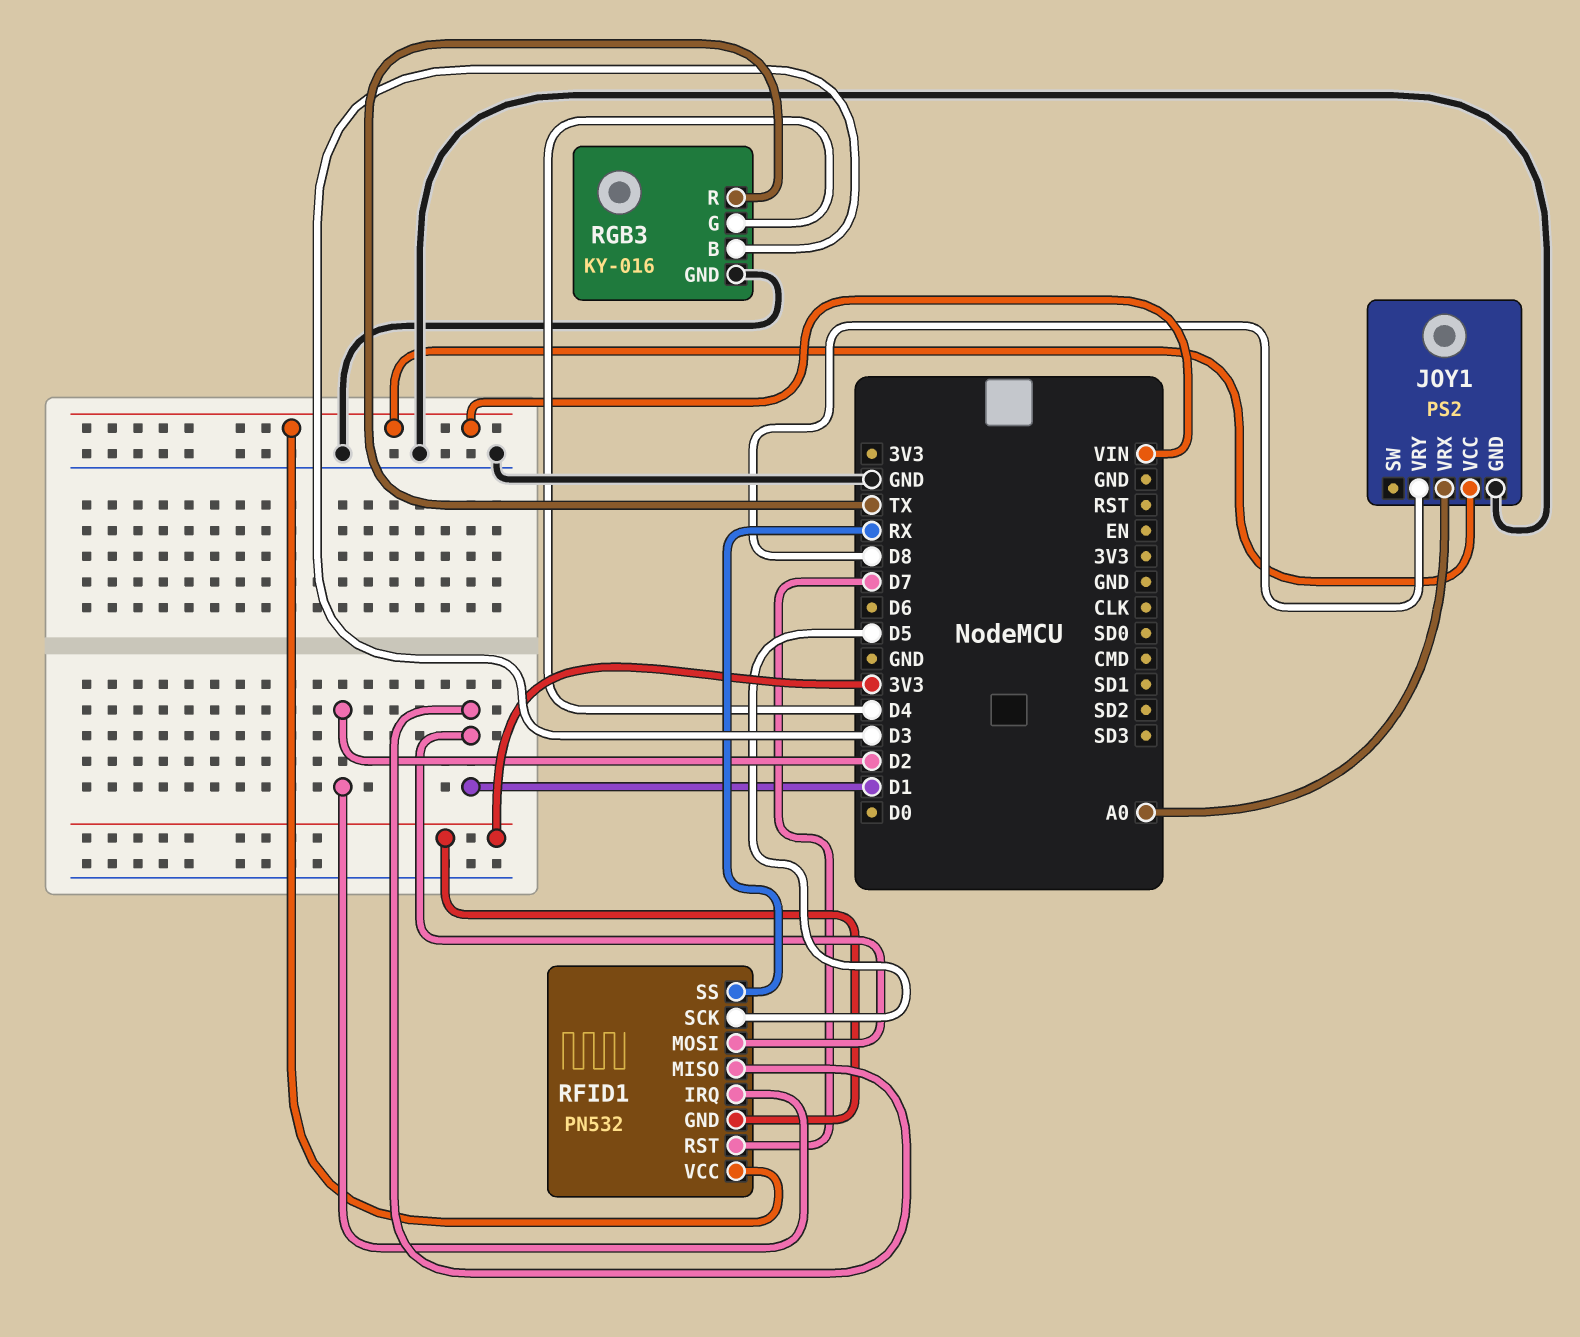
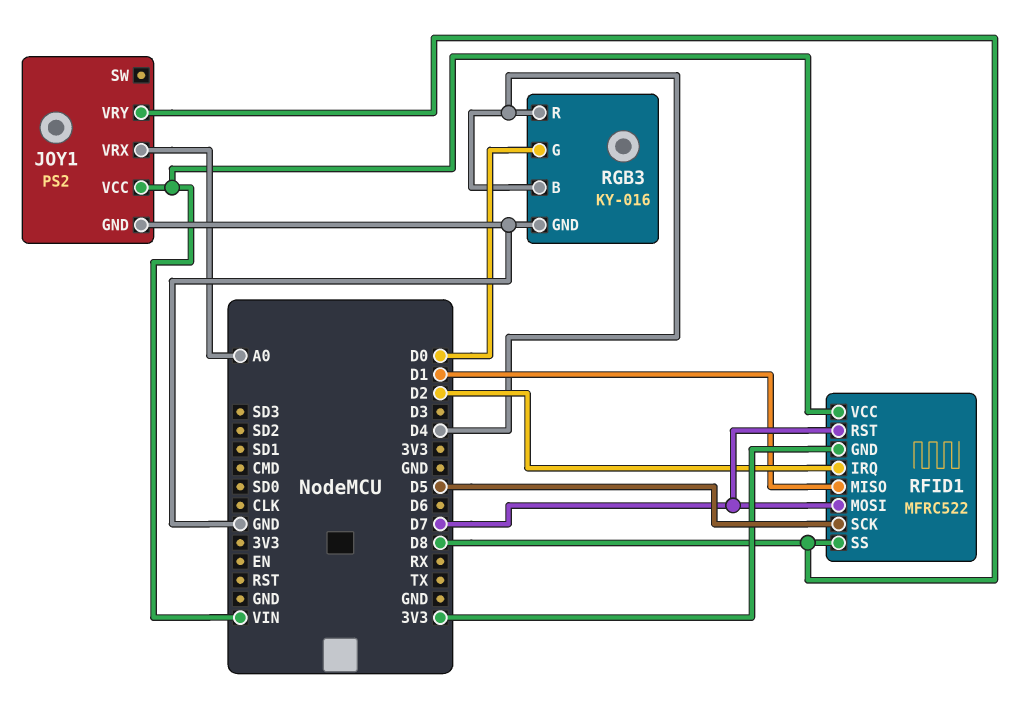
RFID1: PN532 -> MFRC522
RFID1 pin MOSI: D1 -> D7
RFID1 pin SS: RX -> D8
RGB3 pin B: D3 -> D4
RGB3 pin G: D4 -> D0
RGB3 pin R: TX -> D4

